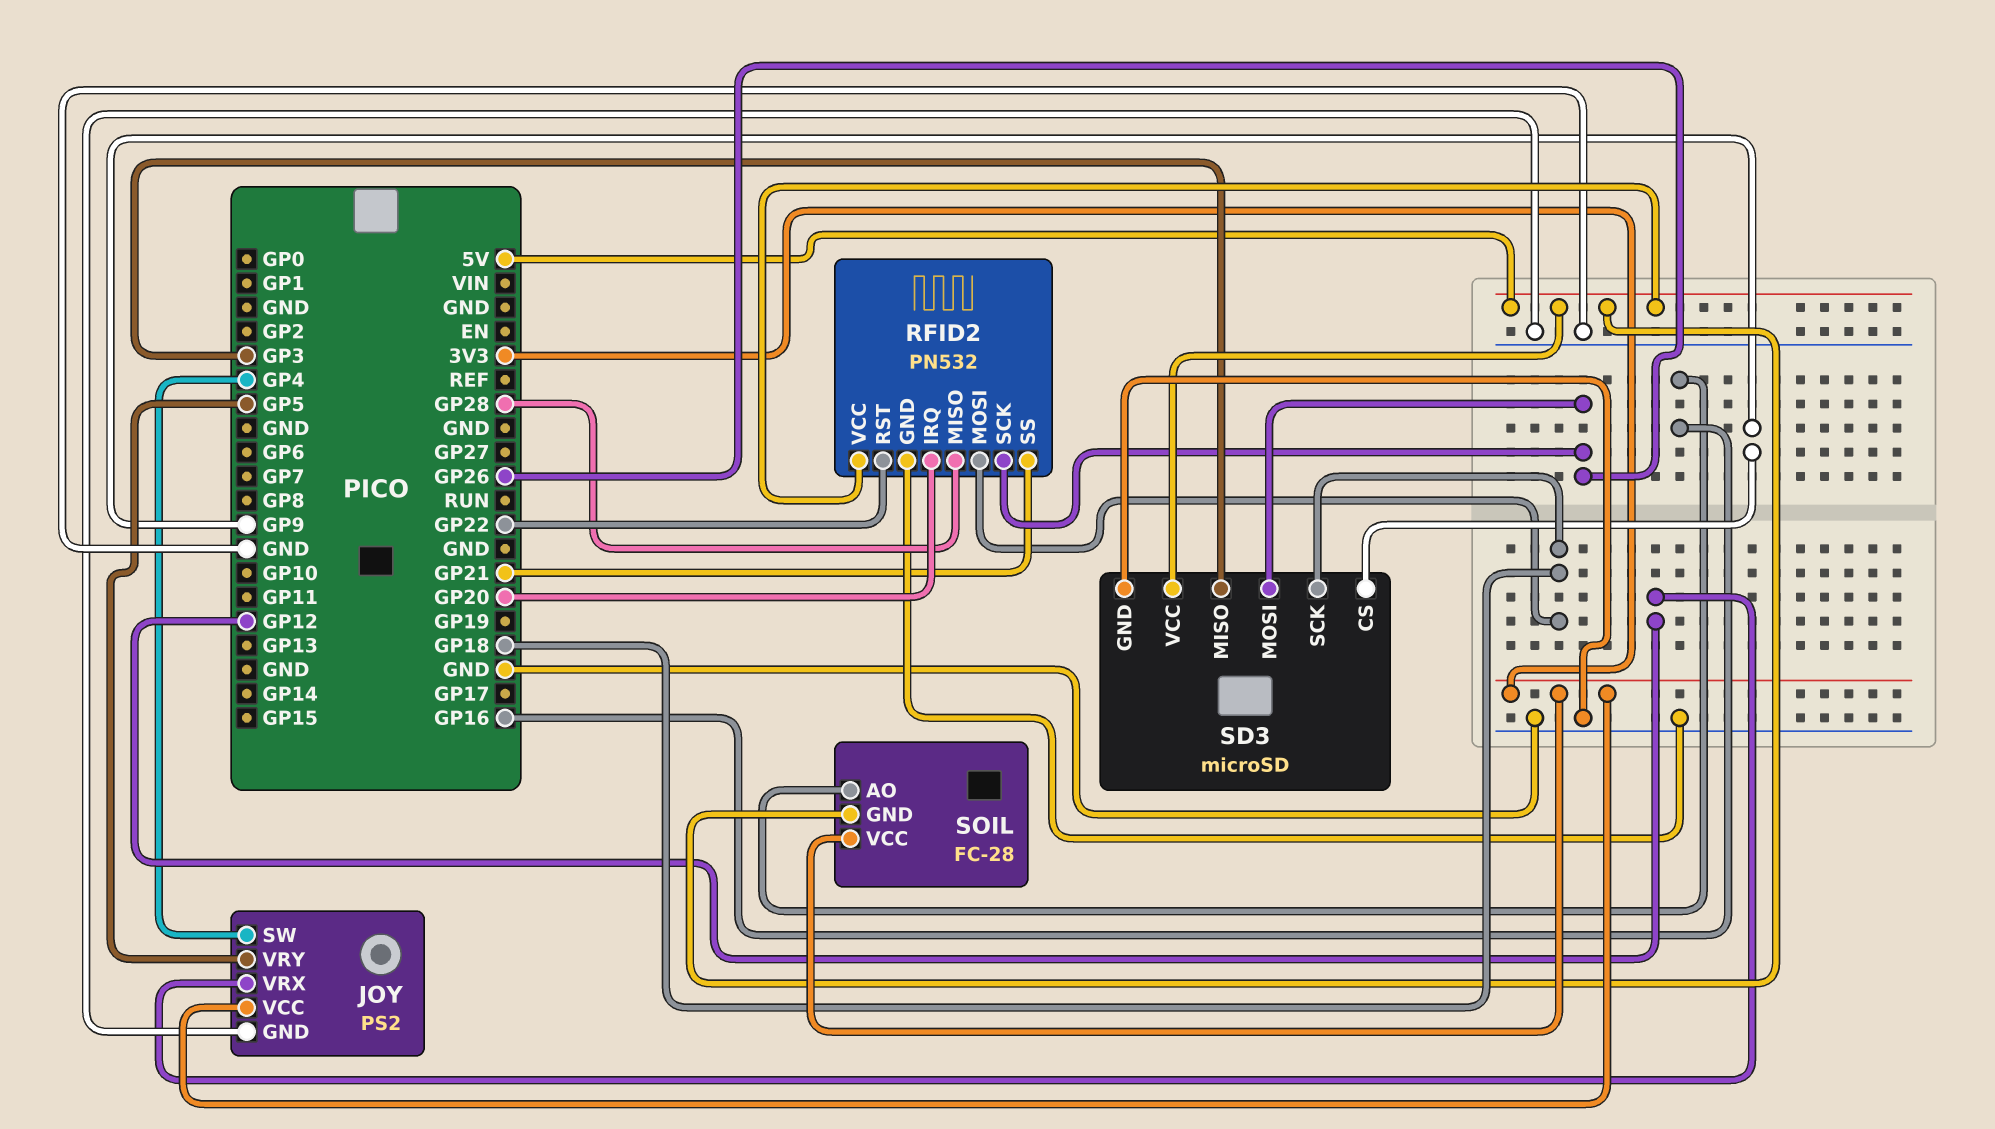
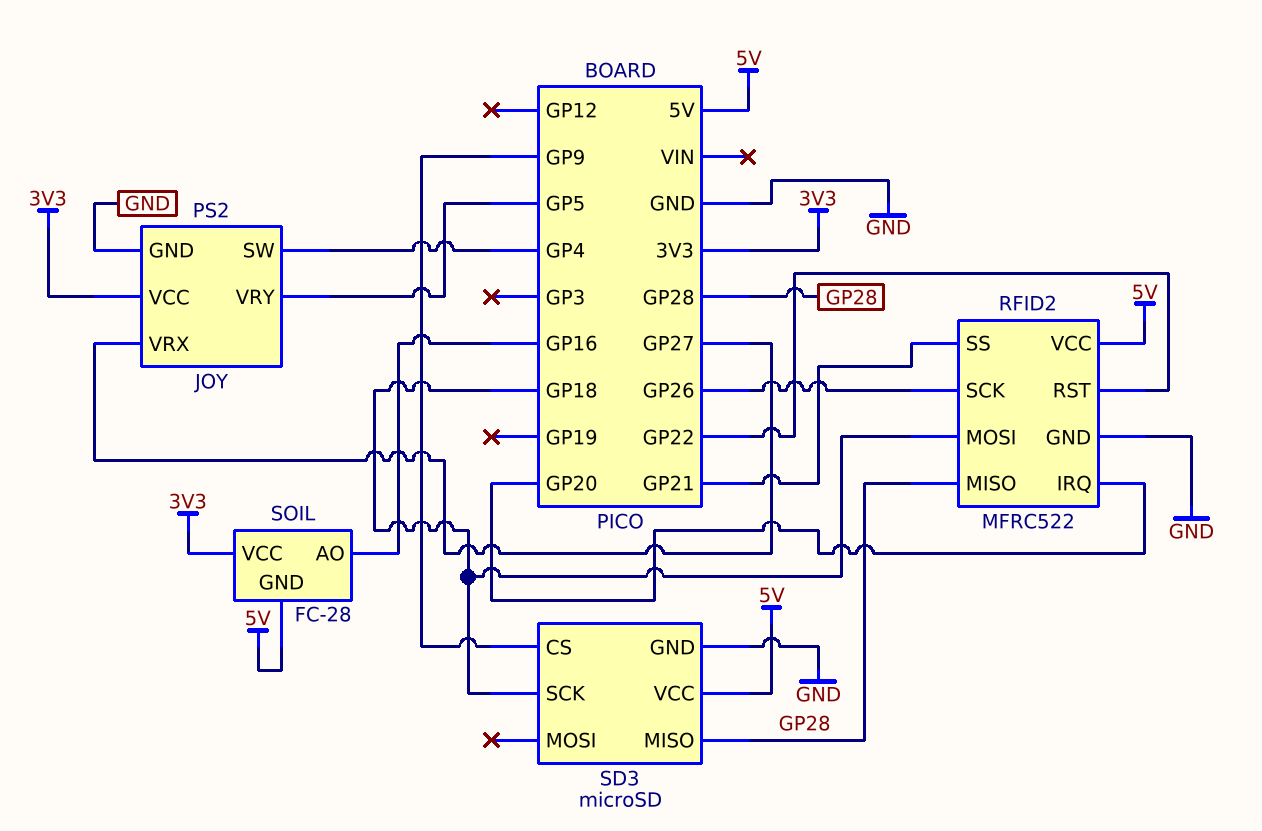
JOY pin VRX: GP12 -> GP27
RFID2: PN532 -> MFRC522
SD3 pin MISO: GP3 -> GP28
SD3 pin MOSI: GP26 -> none

